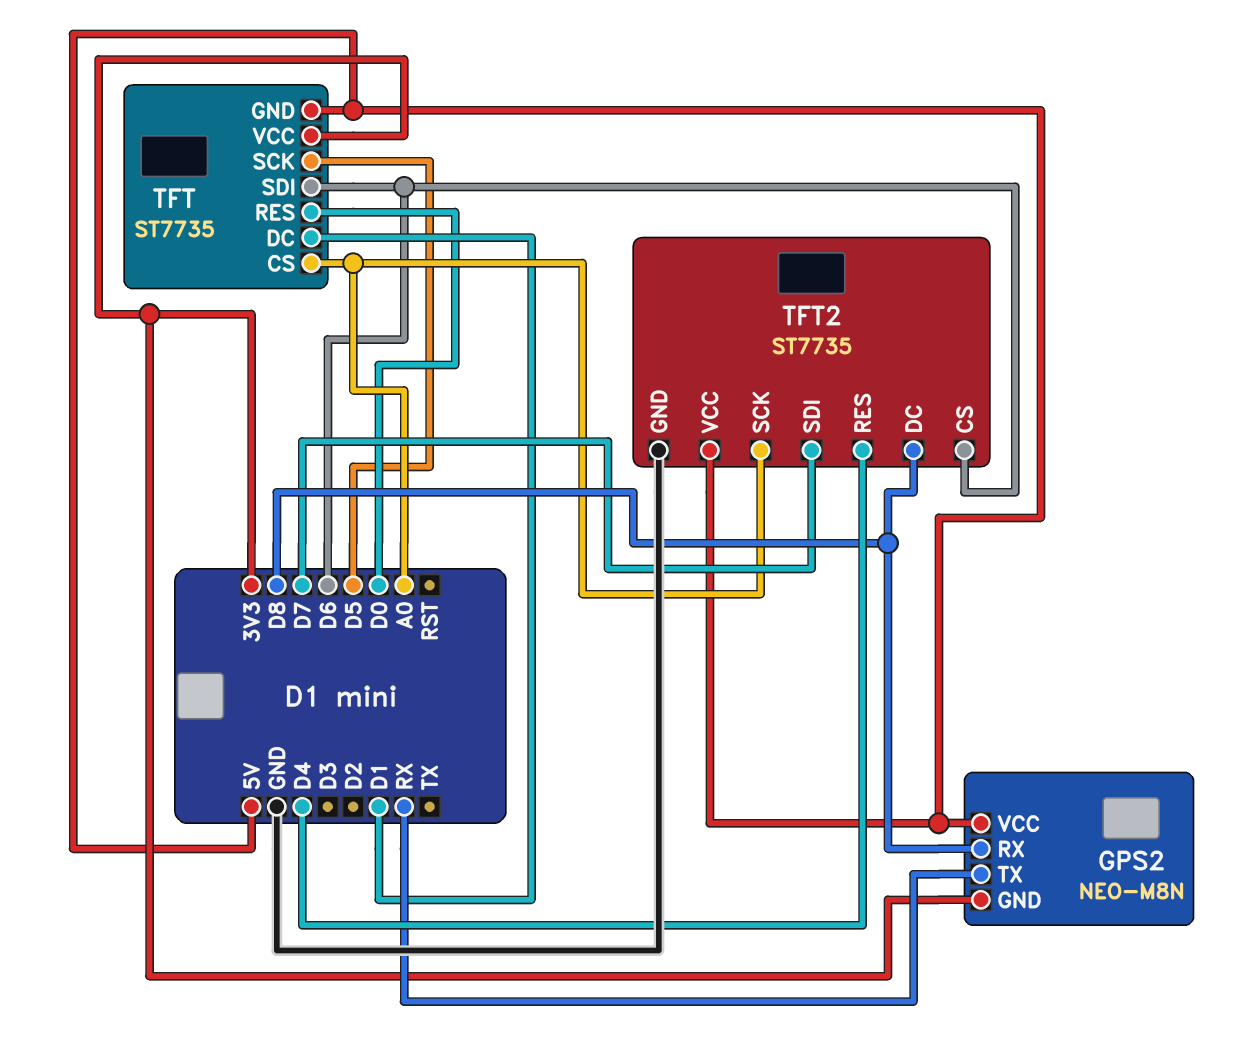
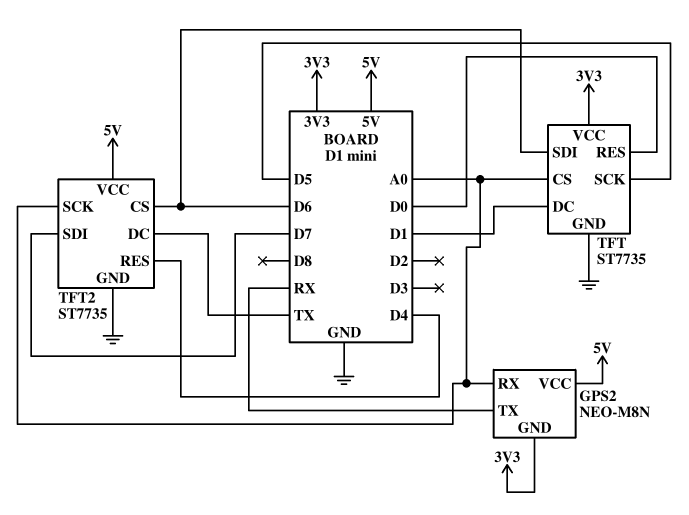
GPS2 pin RX: D8 -> A0
TFT pin GND: 5V -> GND
TFT2 pin DC: D8 -> TX

